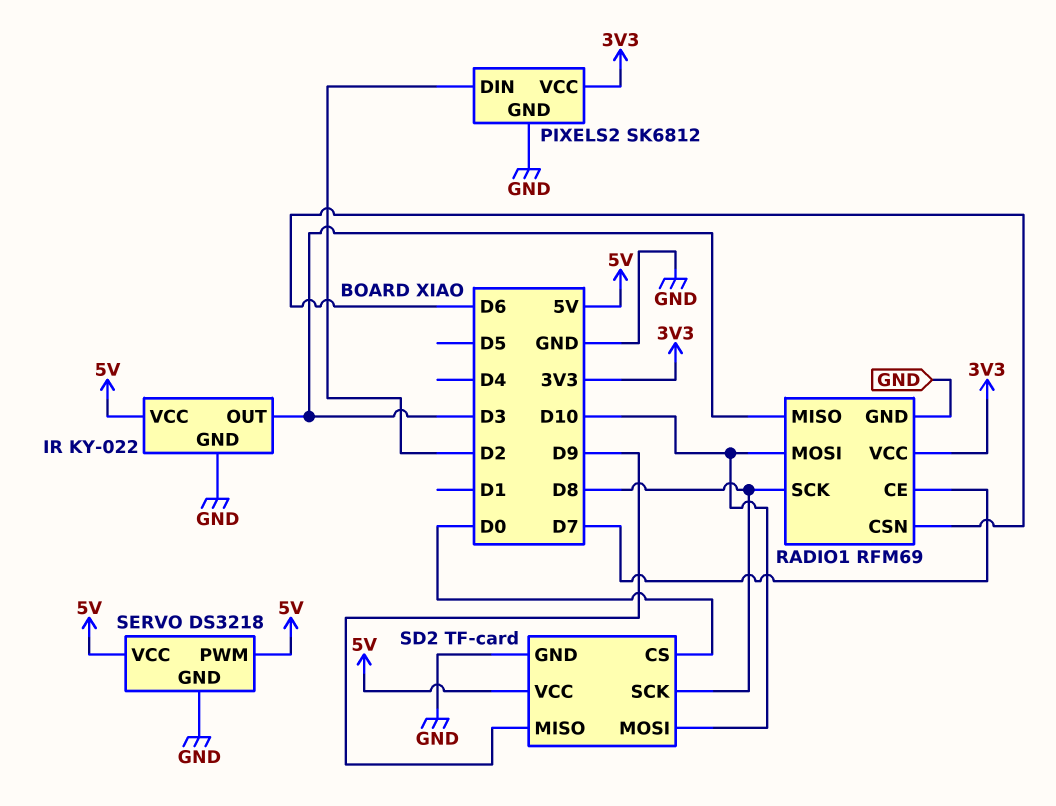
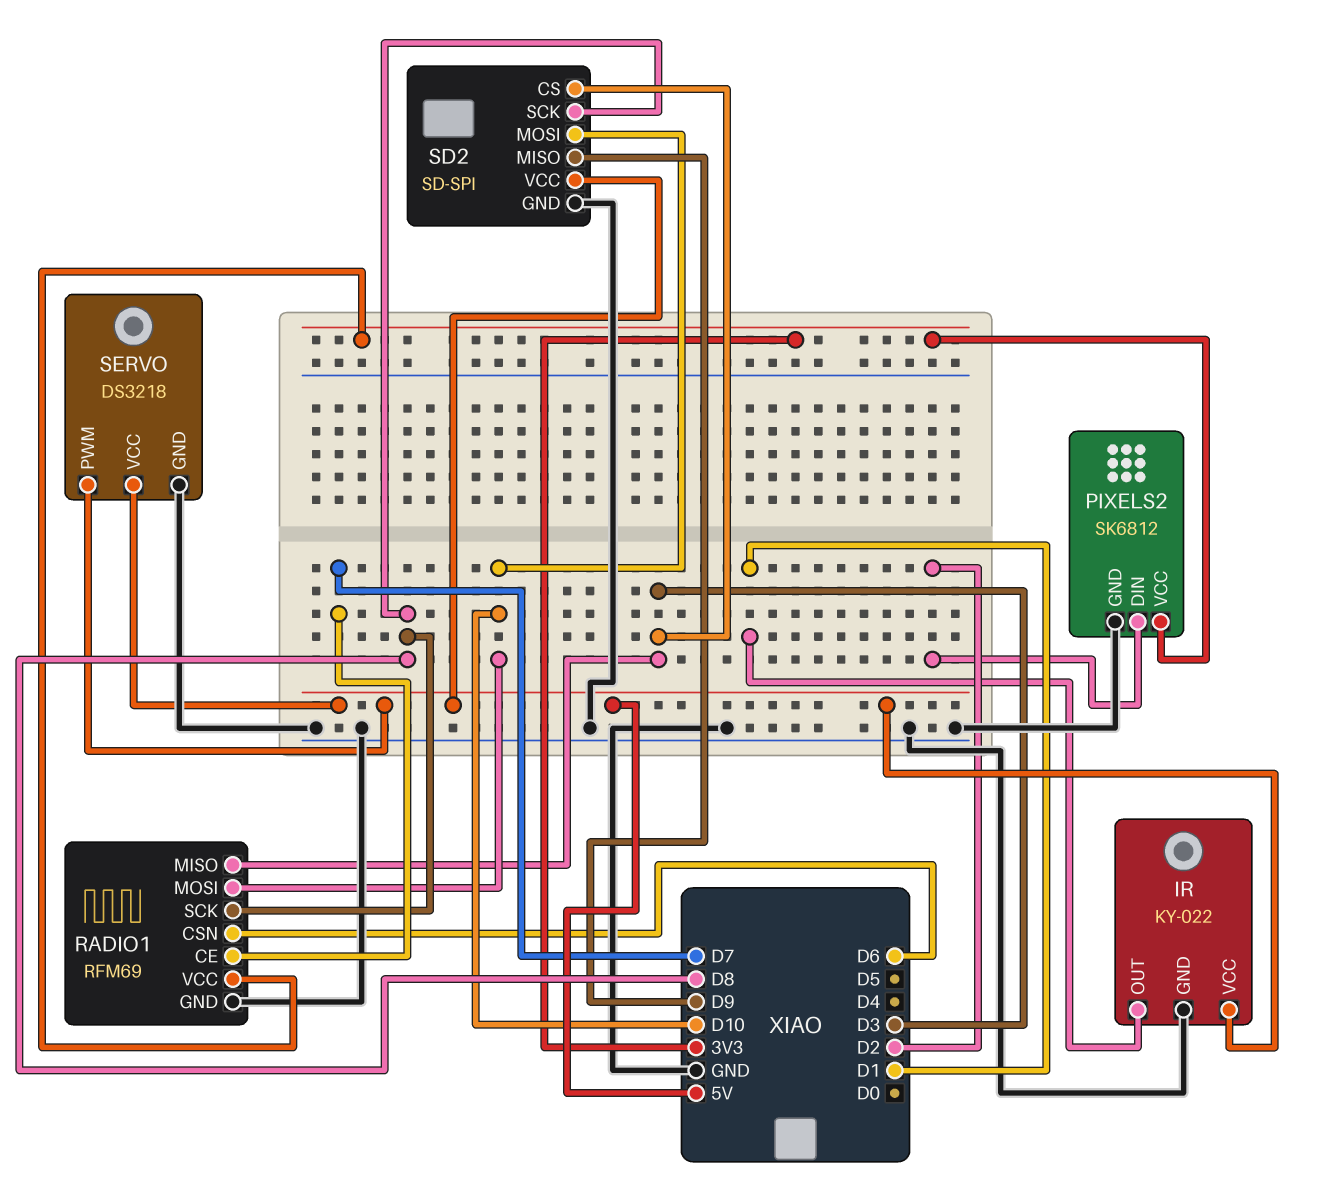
IR pin OUT: D3 -> D1
SD2: TF-card -> SD-SPI
SD2 pin CS: D0 -> D3

